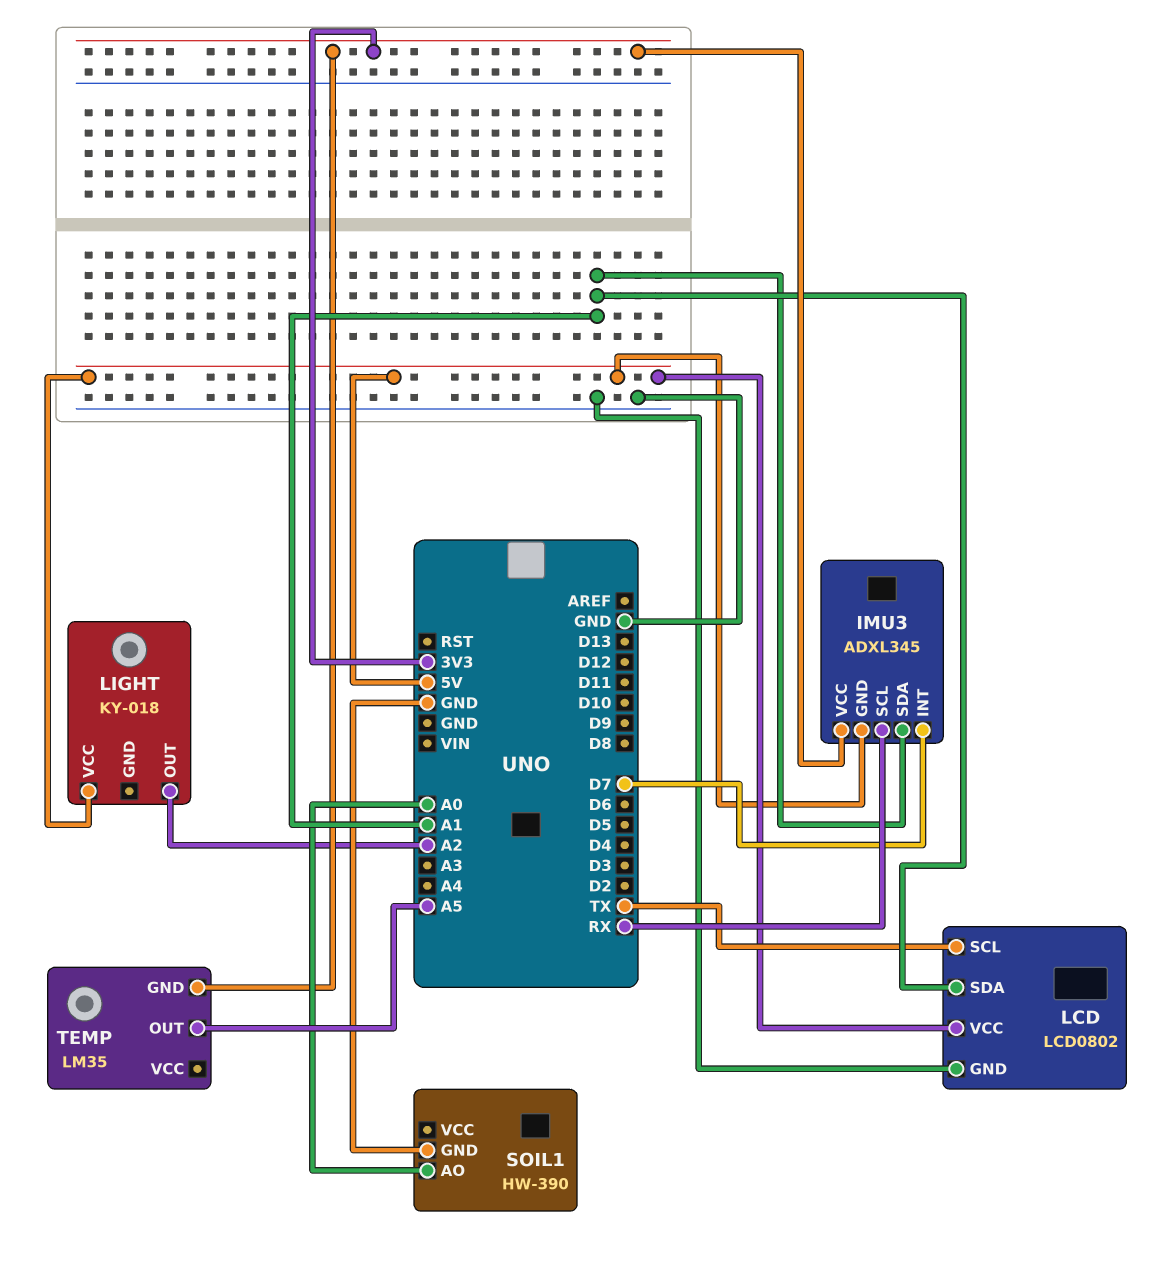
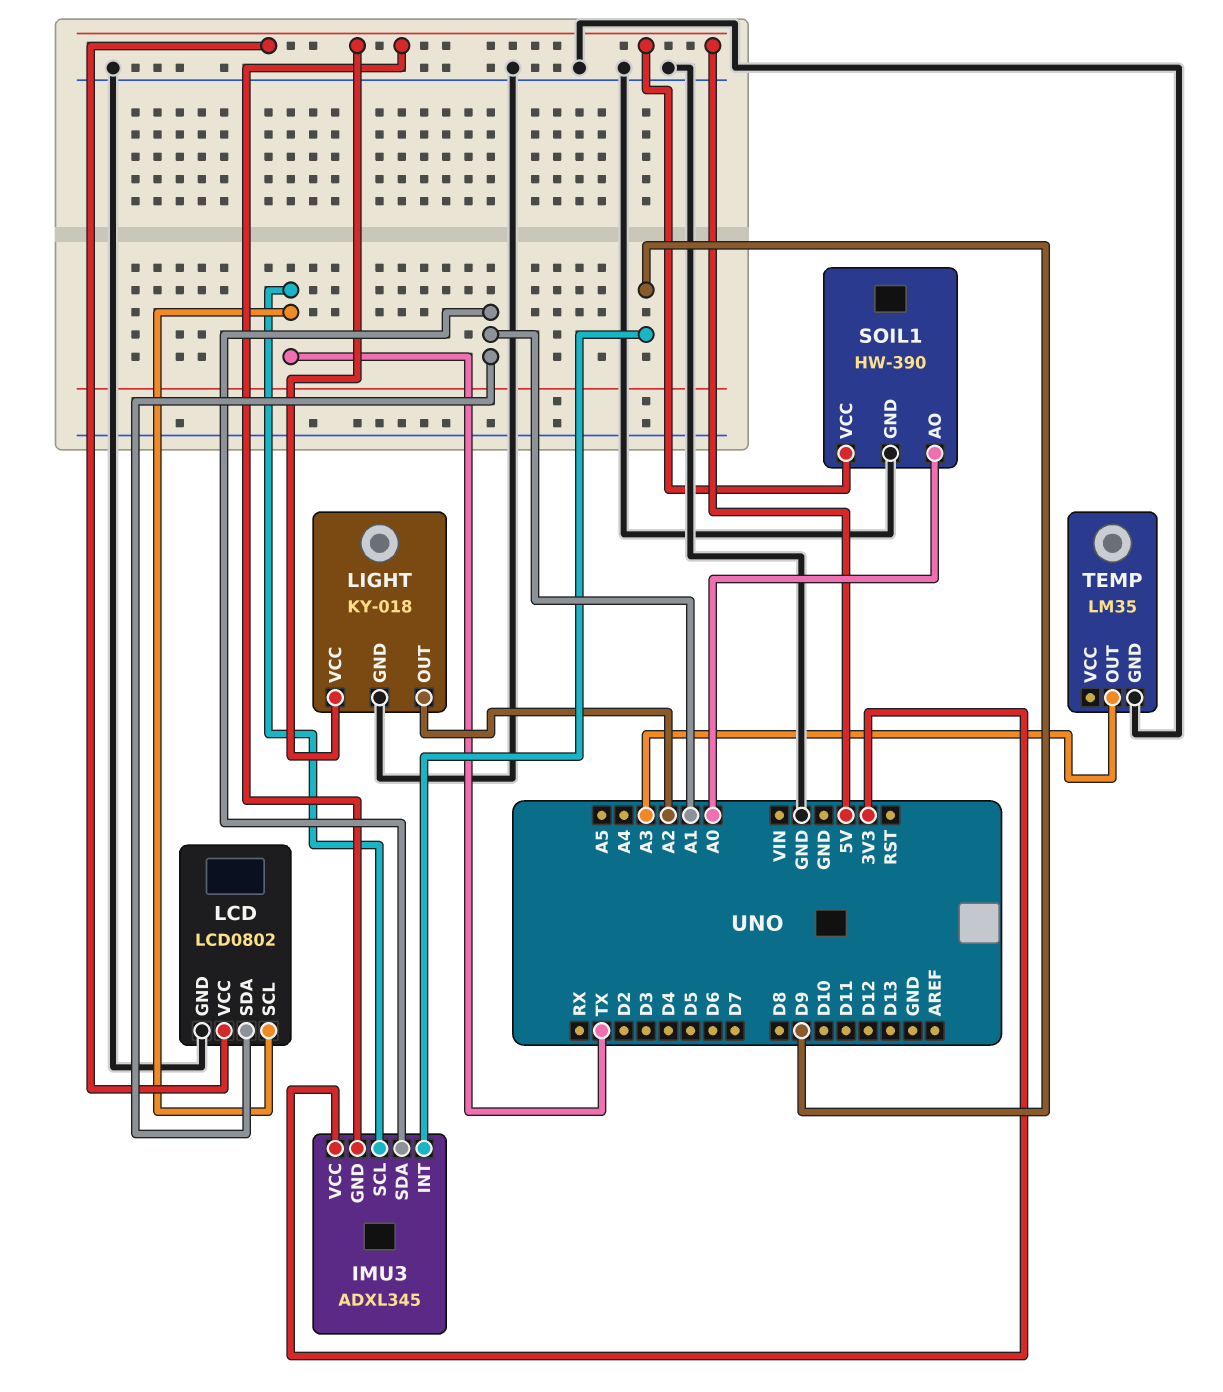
IMU3 pin INT: D7 -> D9
IMU3 pin SCL: RX -> TX
LIGHT pin GND: none -> GND
SOIL1 pin VCC: none -> 5V
TEMP pin GND: 3V3 -> GND
TEMP pin OUT: A5 -> A3

